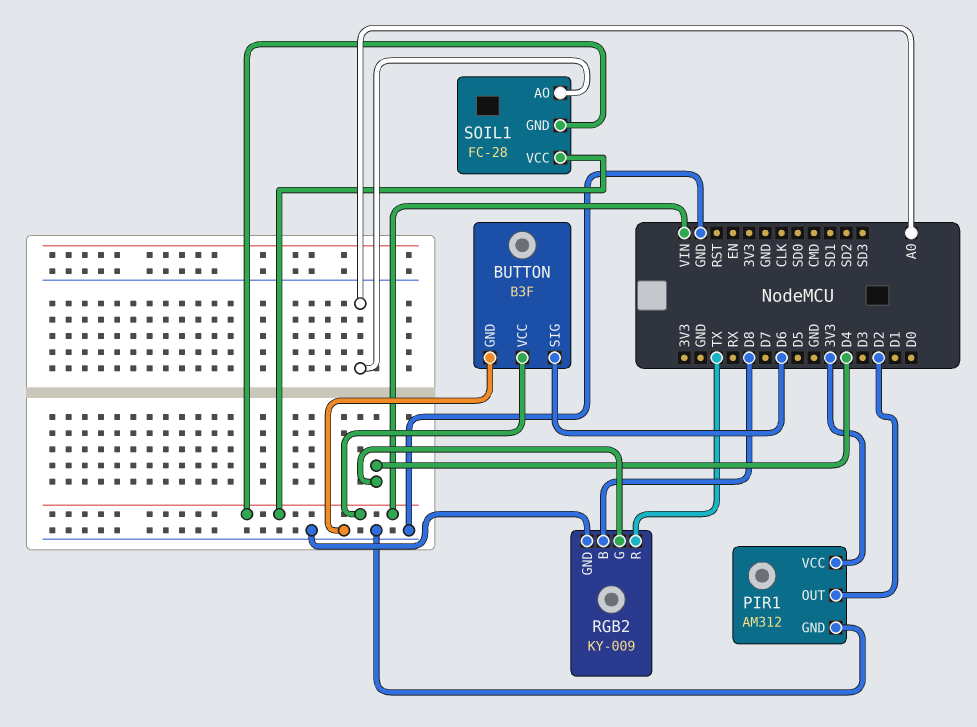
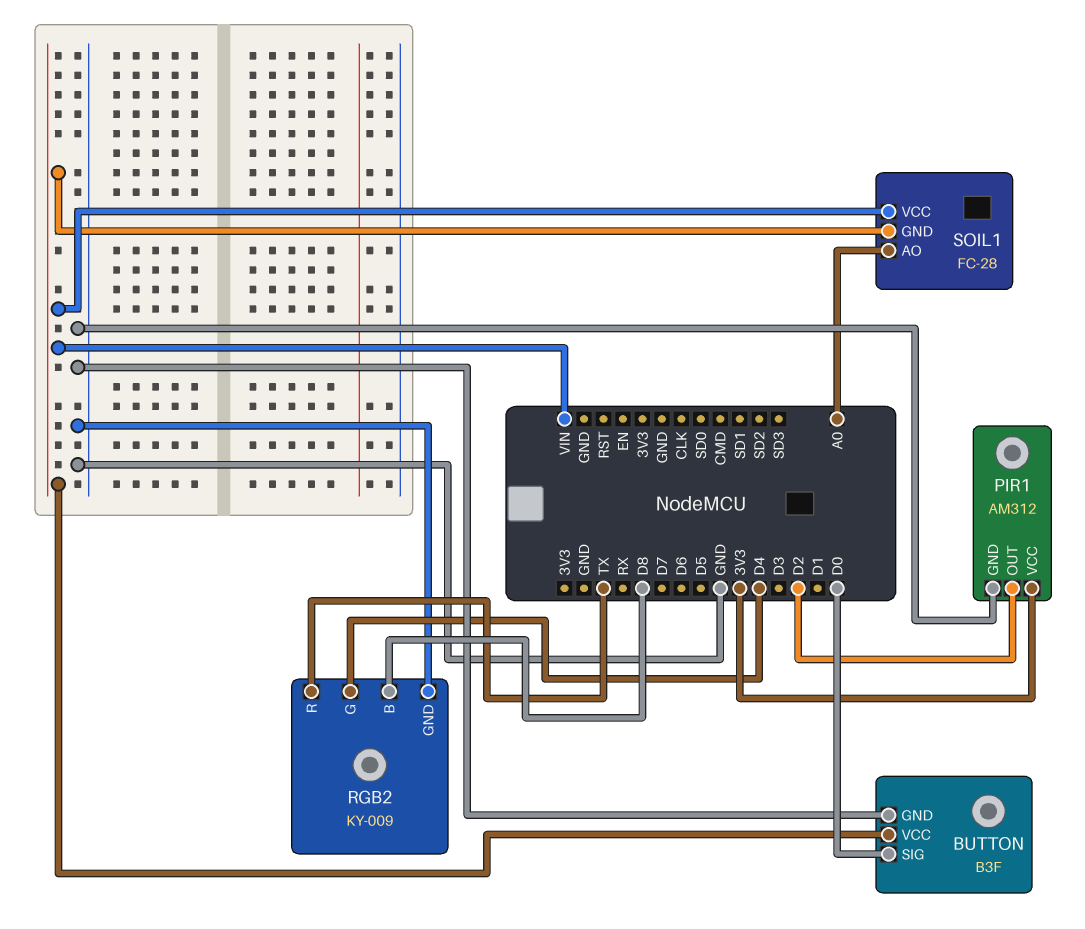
BUTTON pin SIG: D6 -> D0

